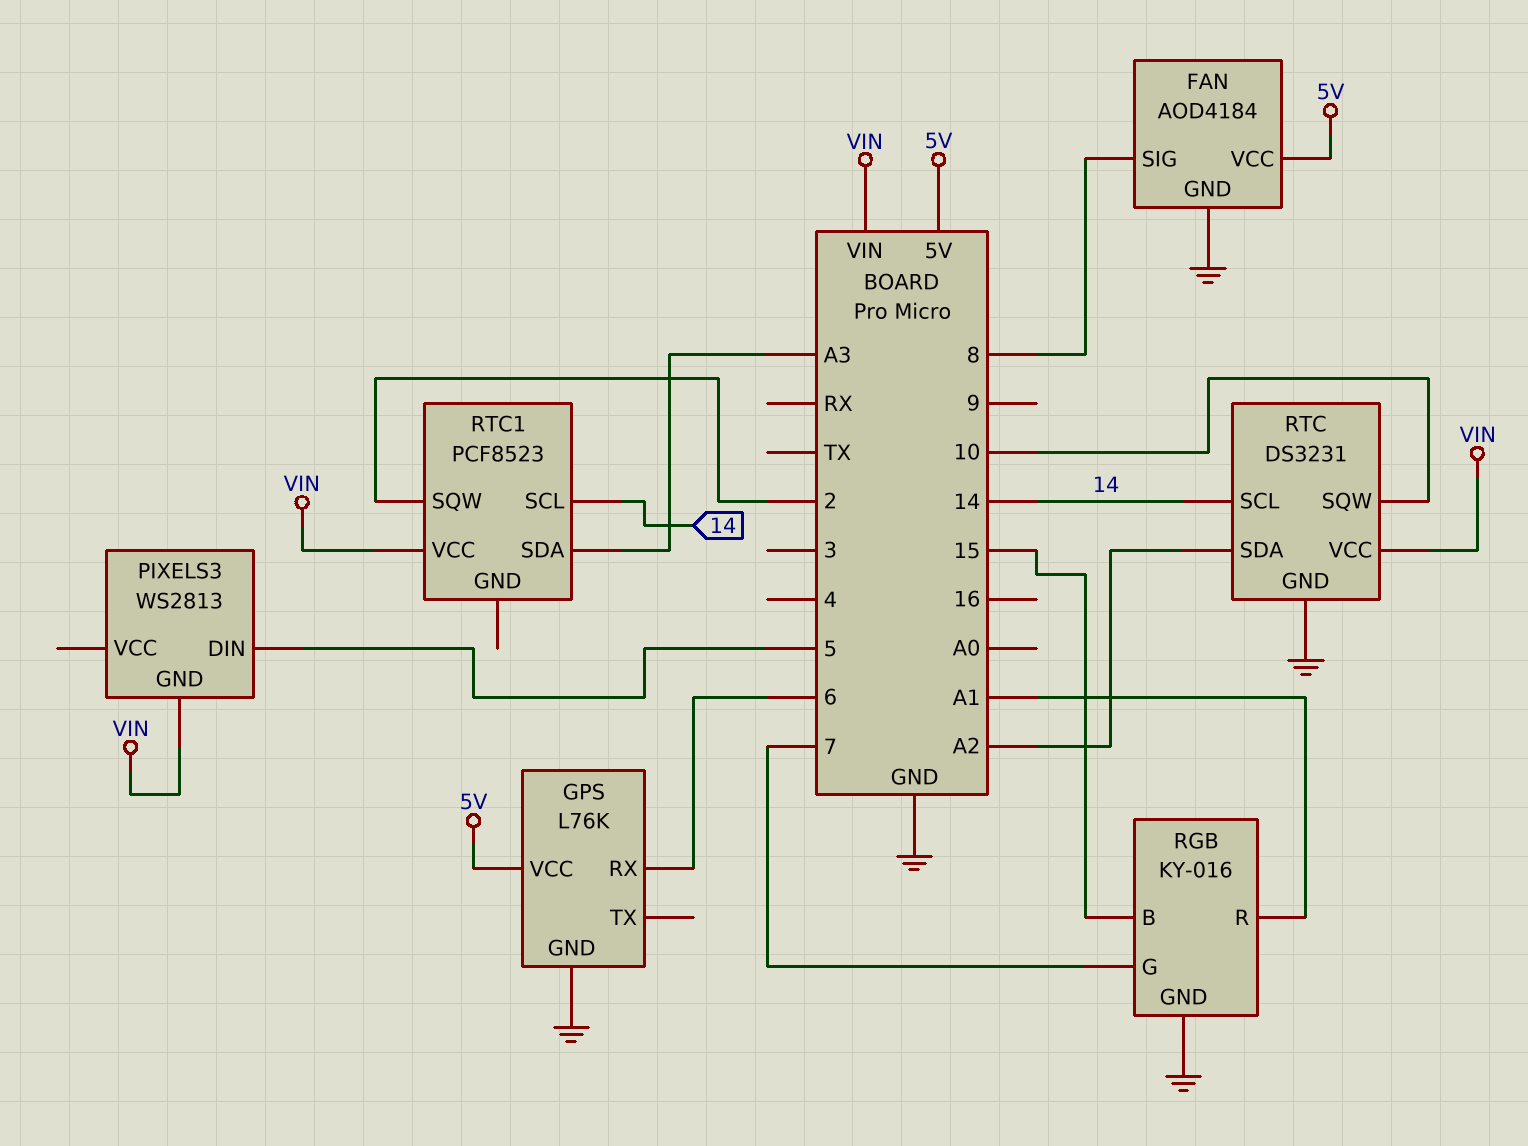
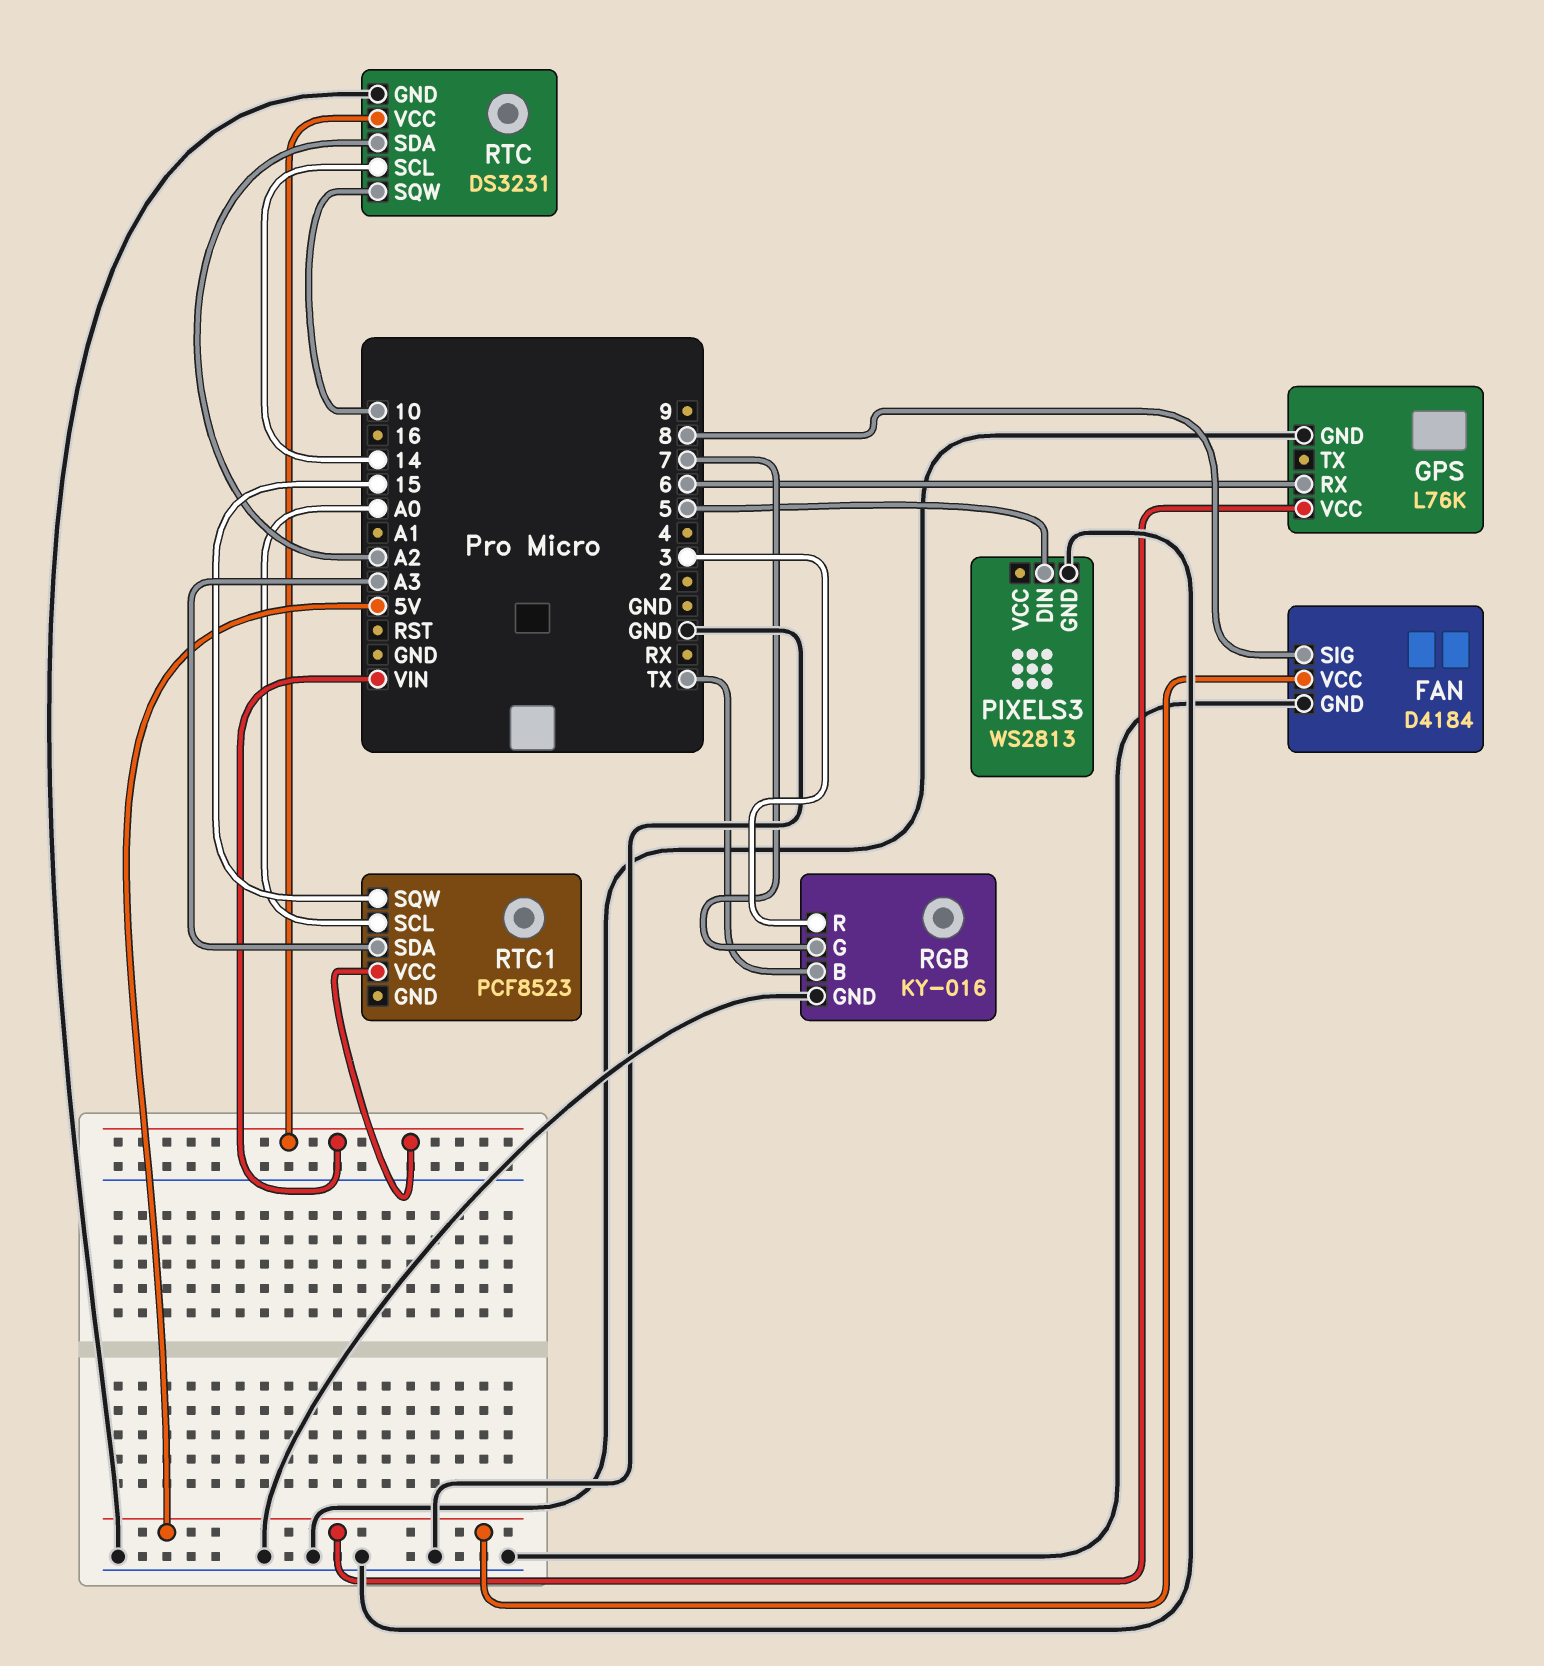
FAN: AOD4184 -> D4184
PIXELS3 pin GND: VIN -> GND
RGB pin B: 15 -> TX
RGB pin R: A1 -> 3
RTC1 pin SCL: 14 -> A0
RTC1 pin SQW: 2 -> 15

